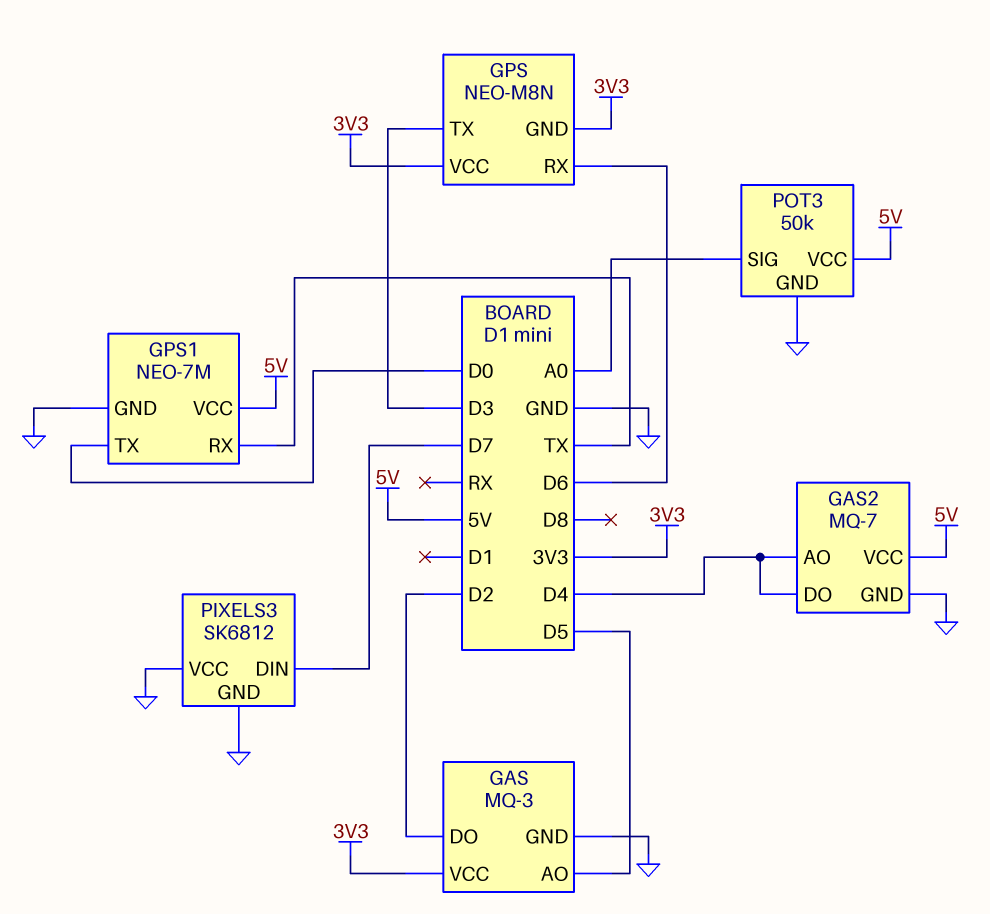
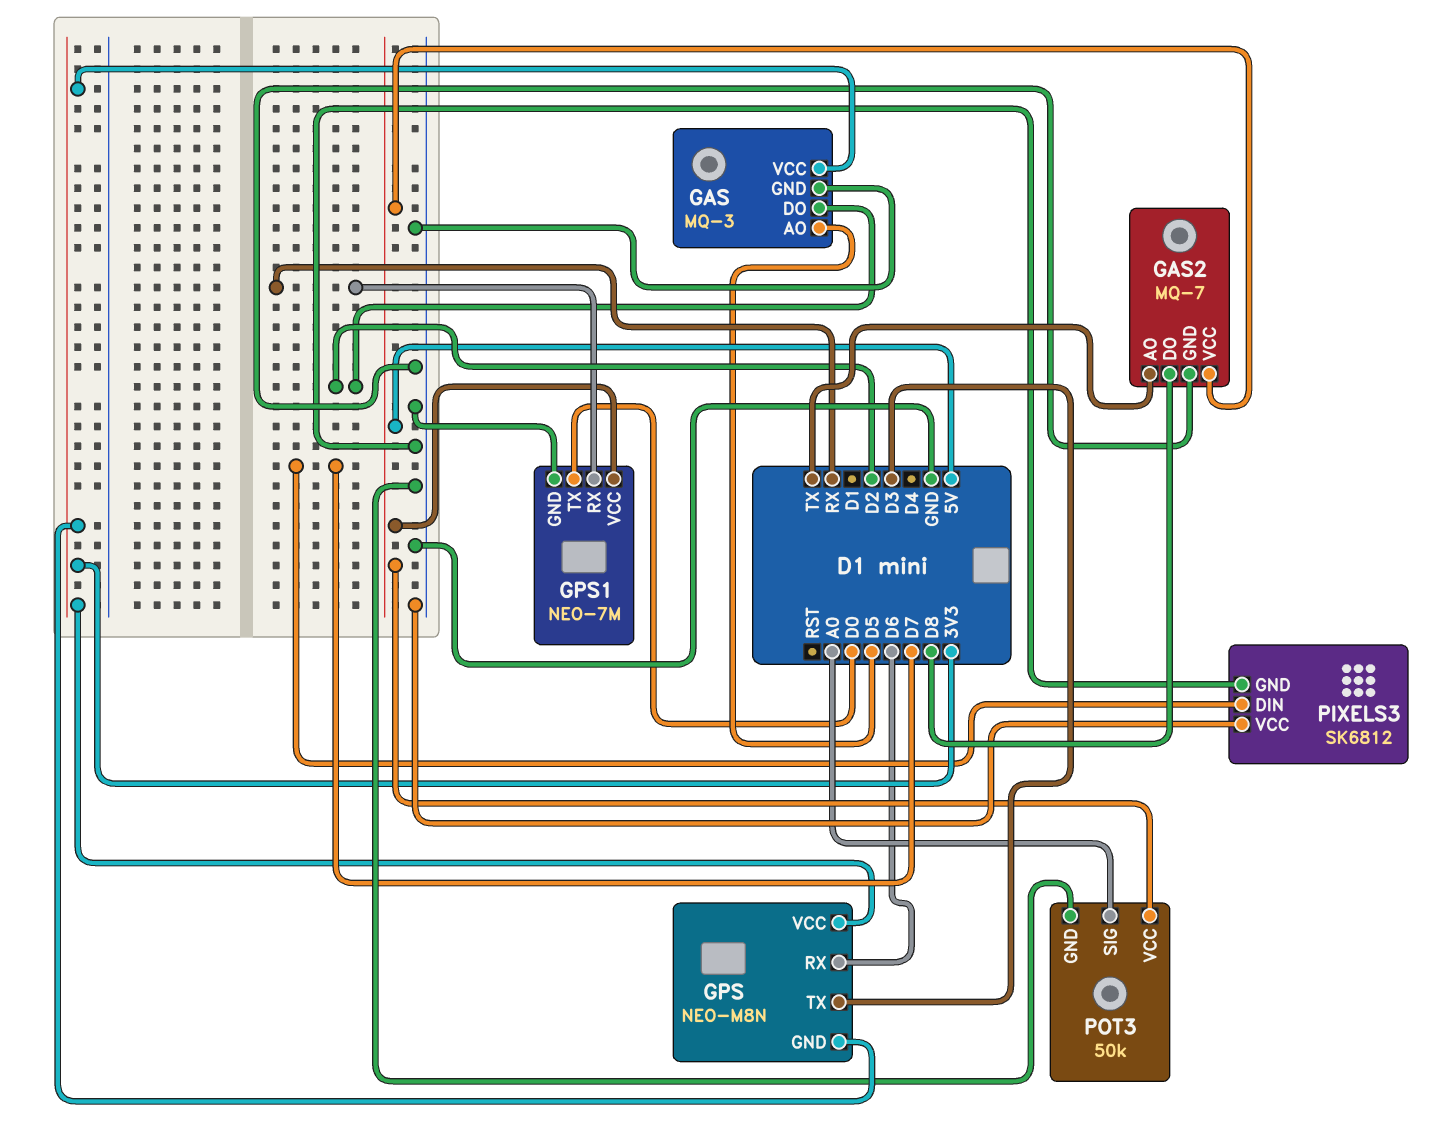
GAS2 pin AO: D4 -> TX
GAS2 pin DO: D4 -> D8
GPS1 pin RX: TX -> RX

